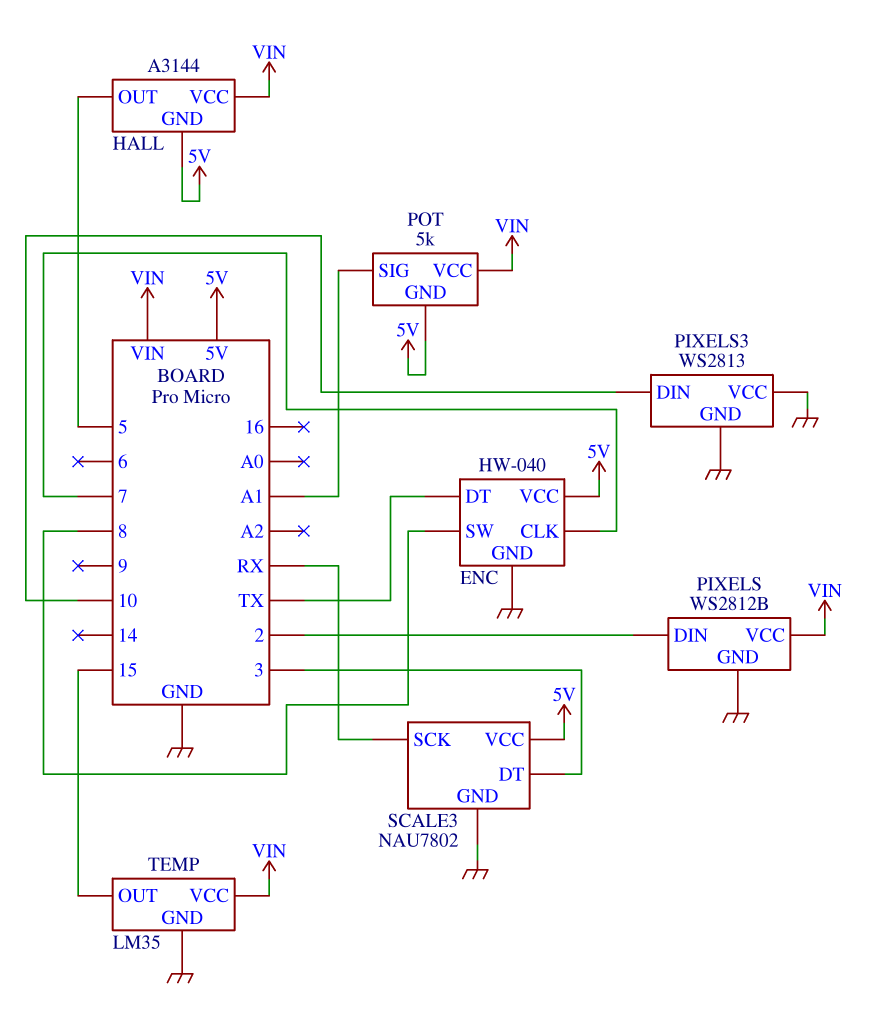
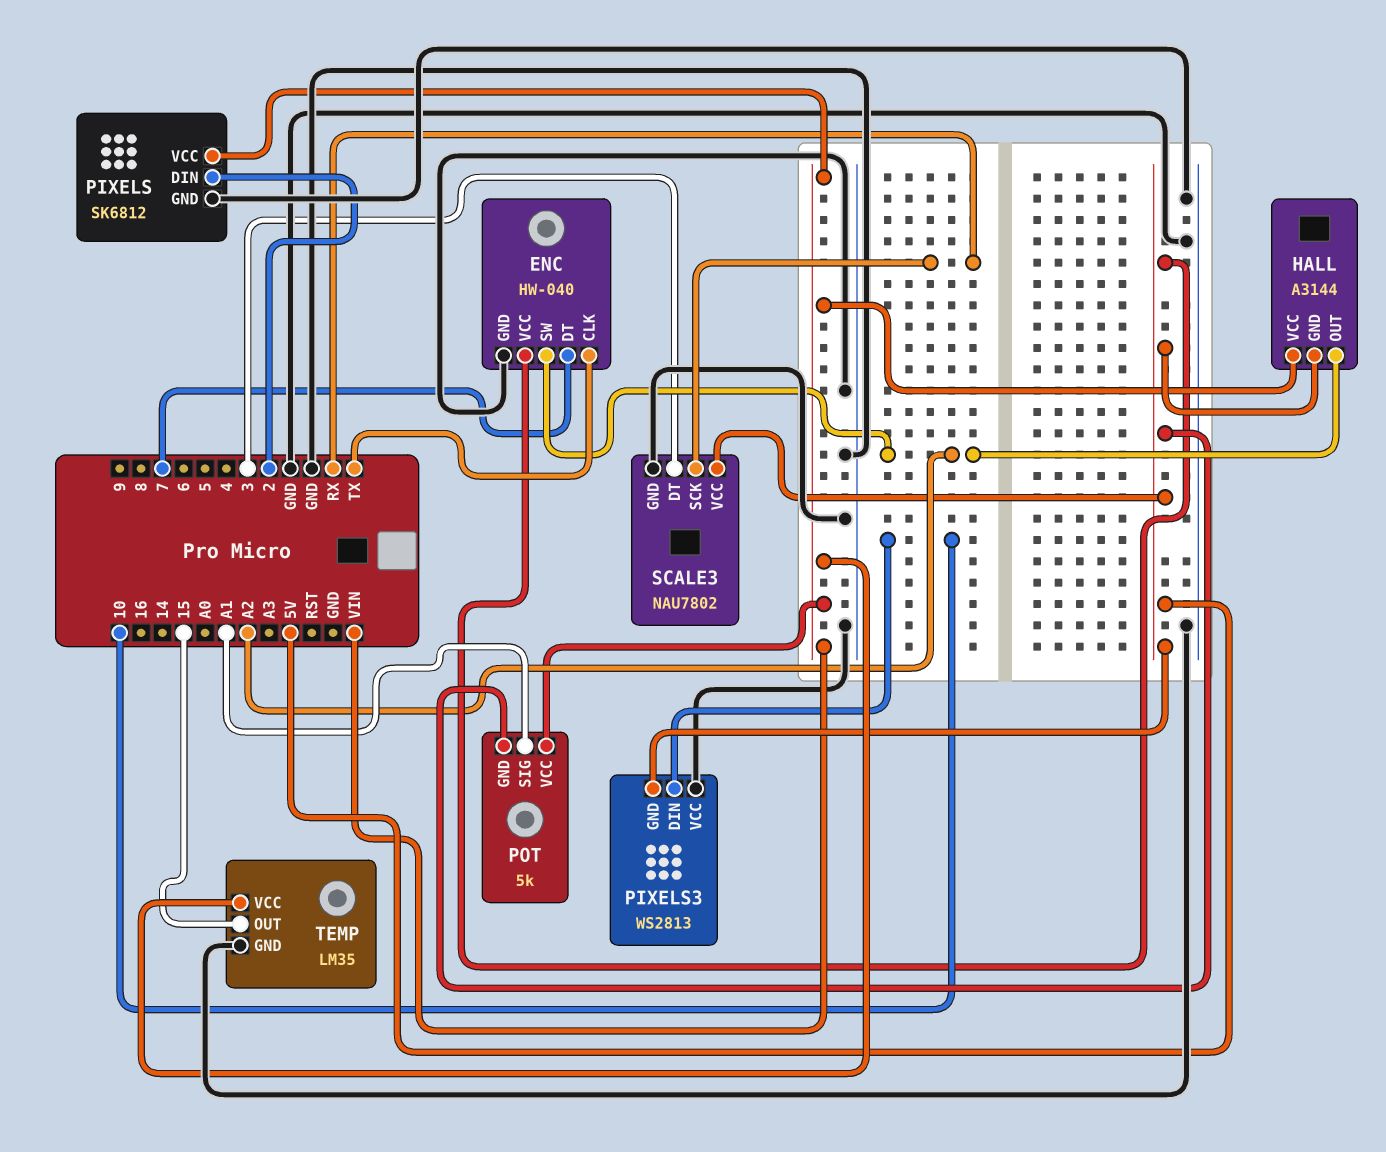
ENC pin CLK: 7 -> TX
ENC pin DT: TX -> 7
ENC pin SW: 8 -> A2
HALL pin OUT: 5 -> A2
PIXELS: WS2812B -> SK6812
PIXELS3 pin GND: GND -> 5V

